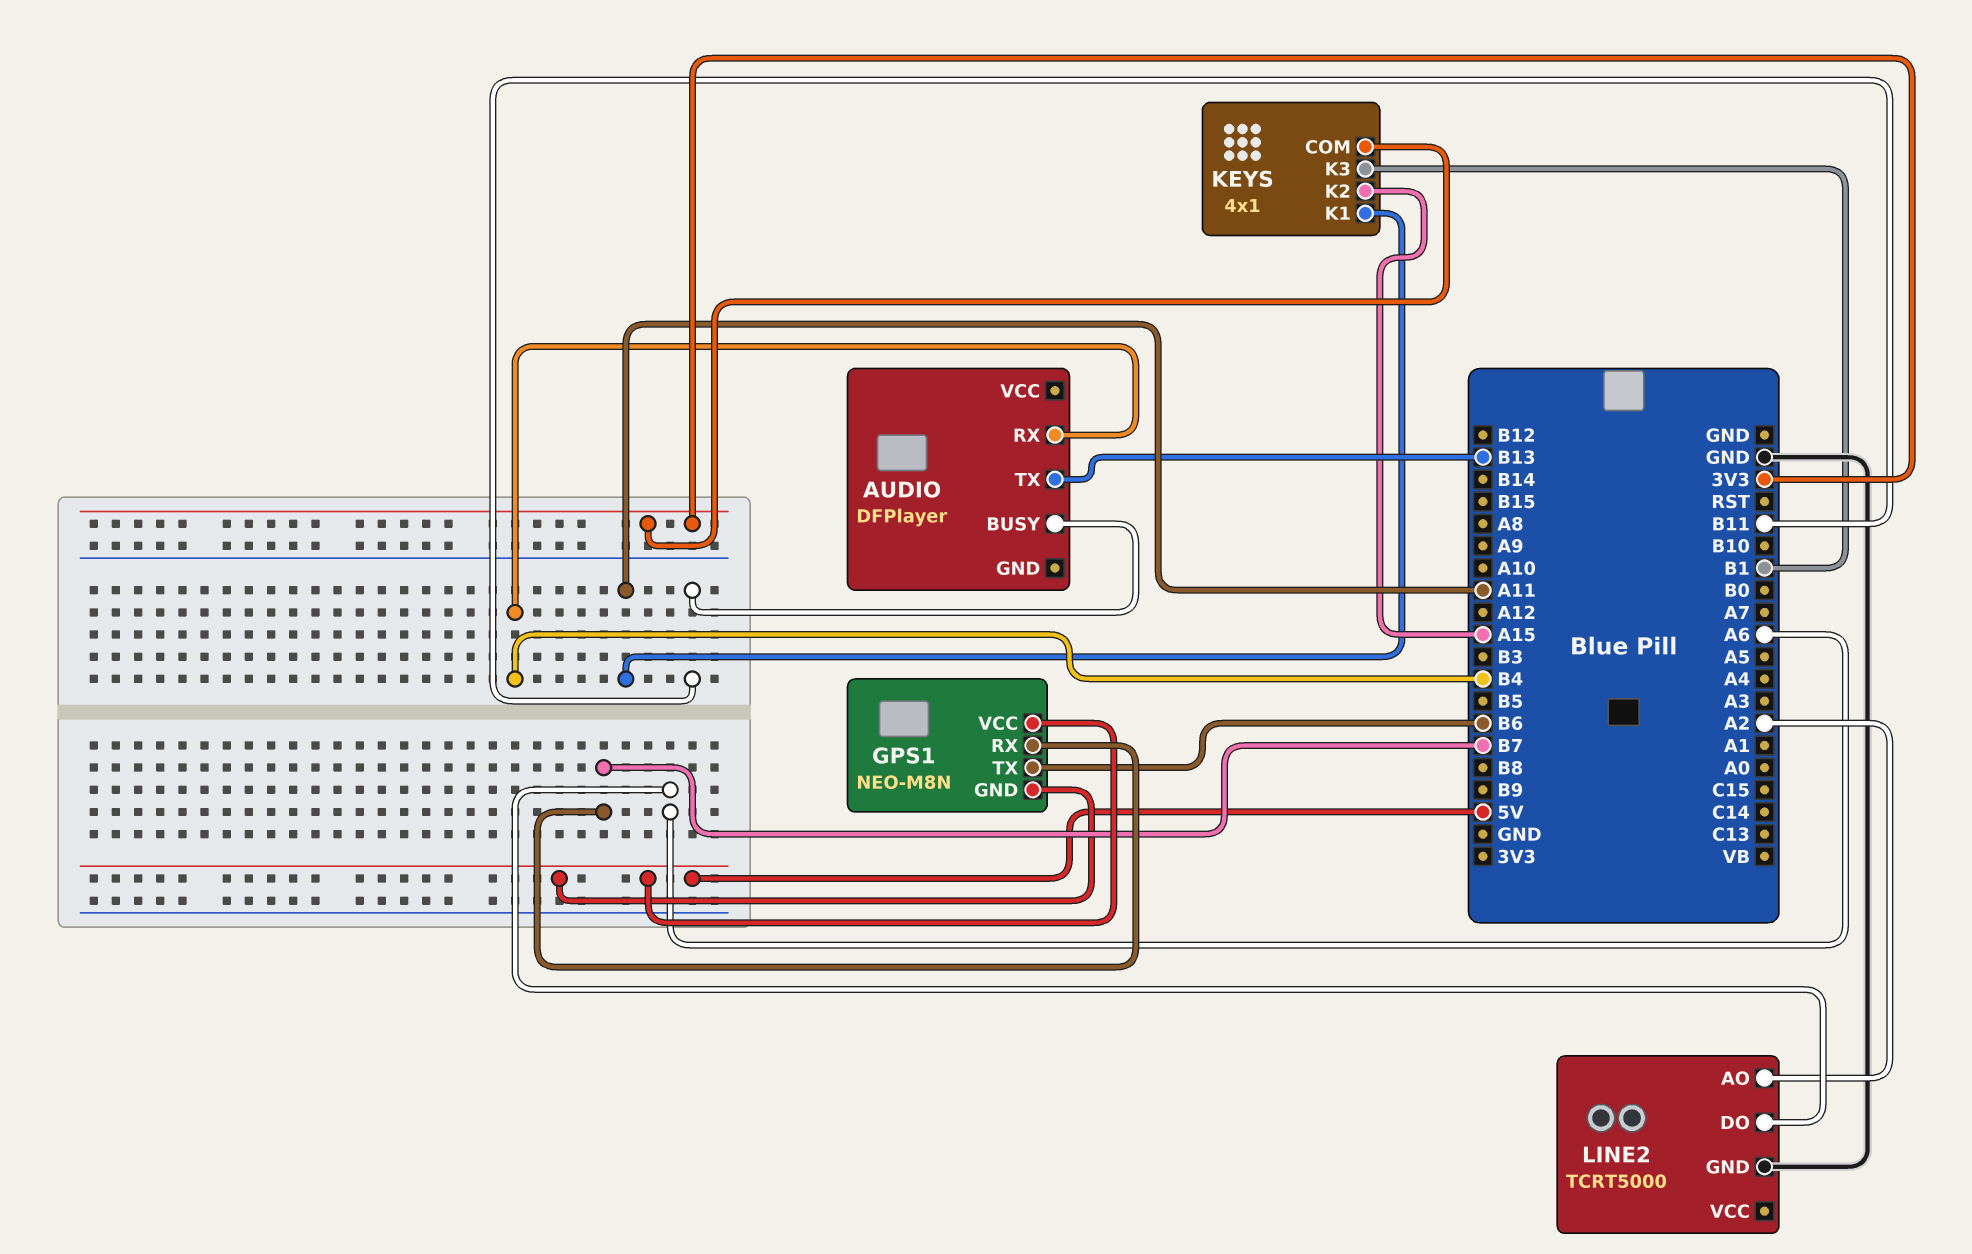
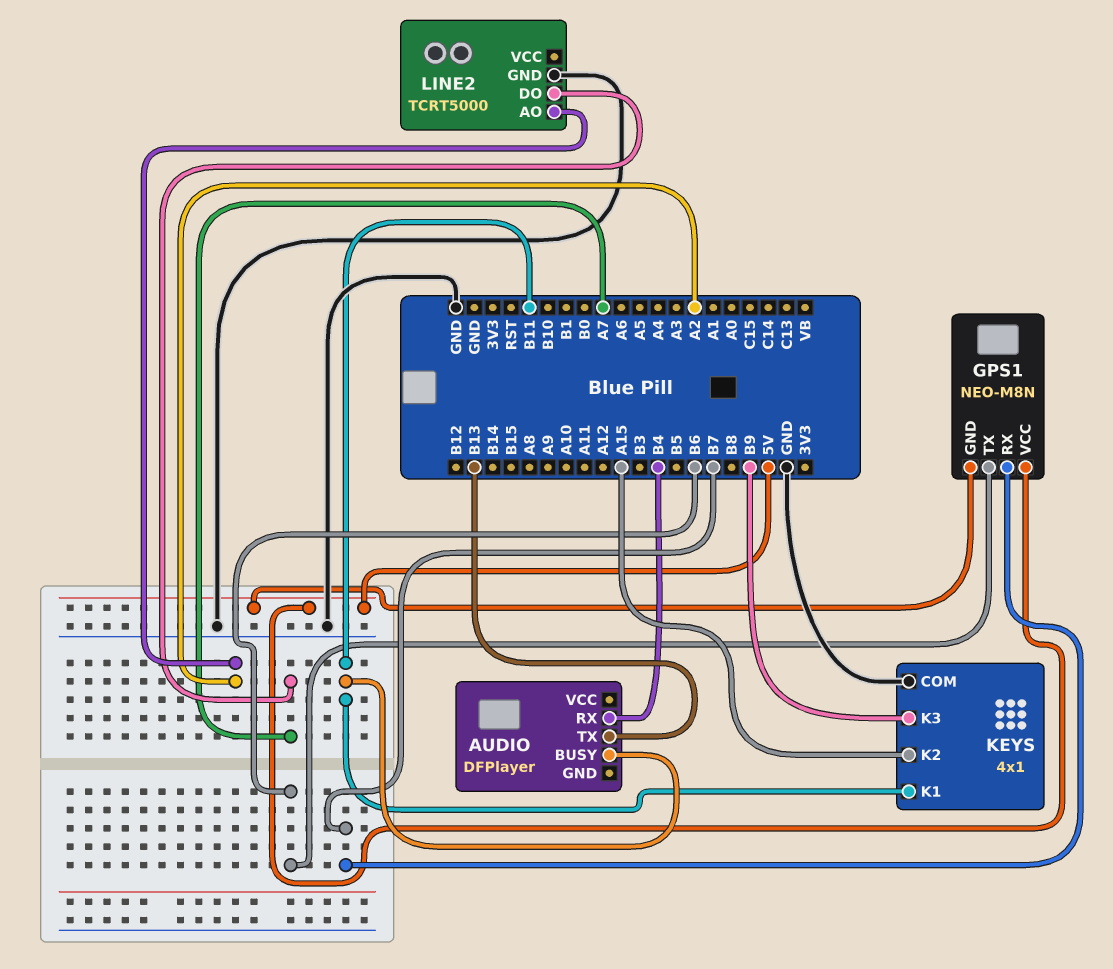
KEYS pin COM: 3V3 -> GND
KEYS pin K1: A11 -> B11
KEYS pin K3: B1 -> B9
LINE2 pin DO: A6 -> A7

